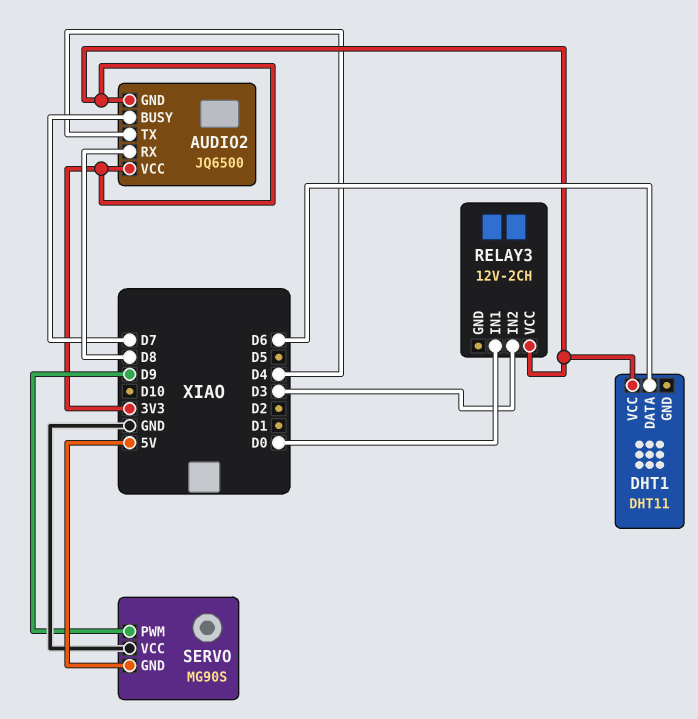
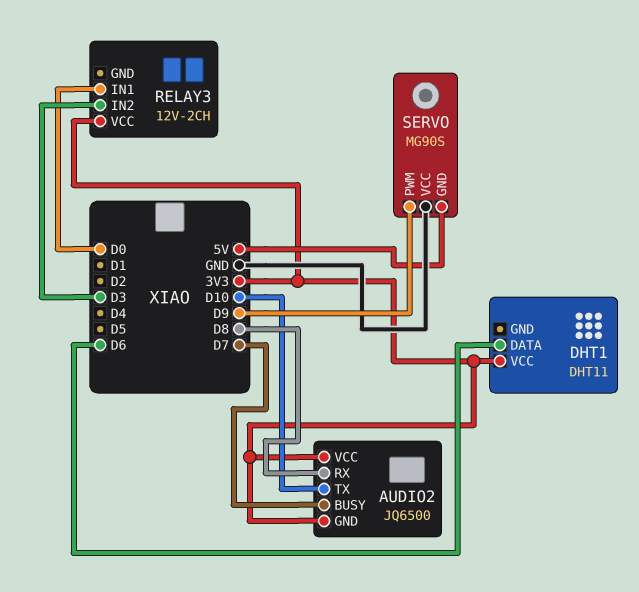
AUDIO2 pin TX: D4 -> D10

